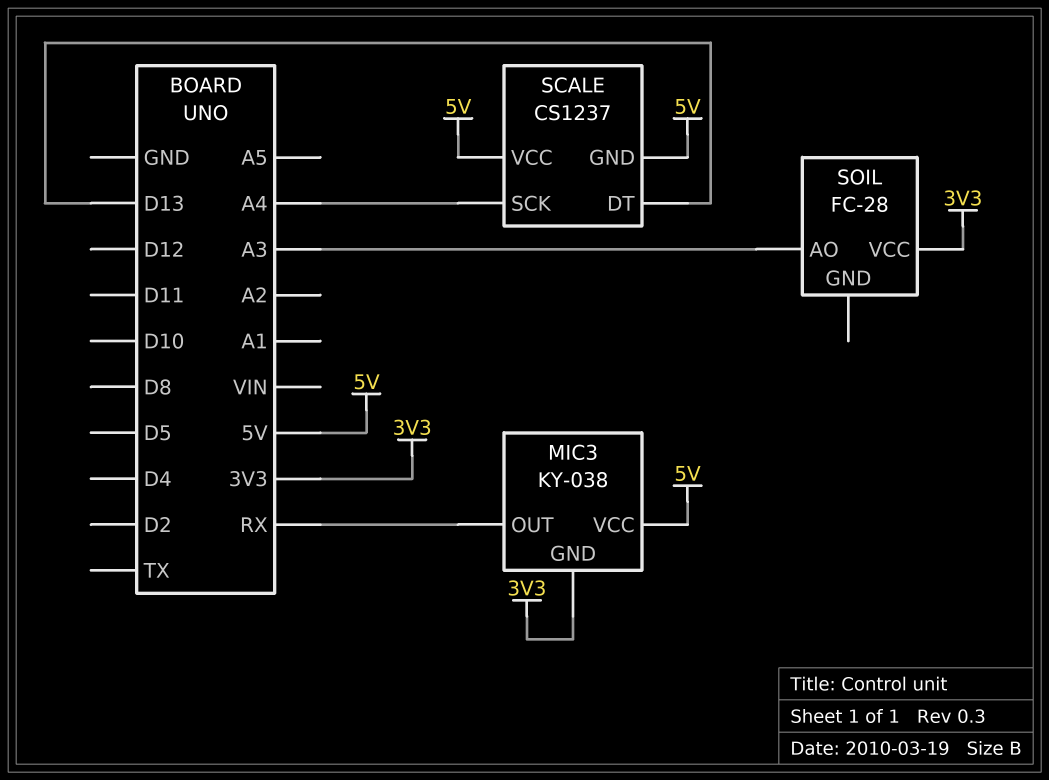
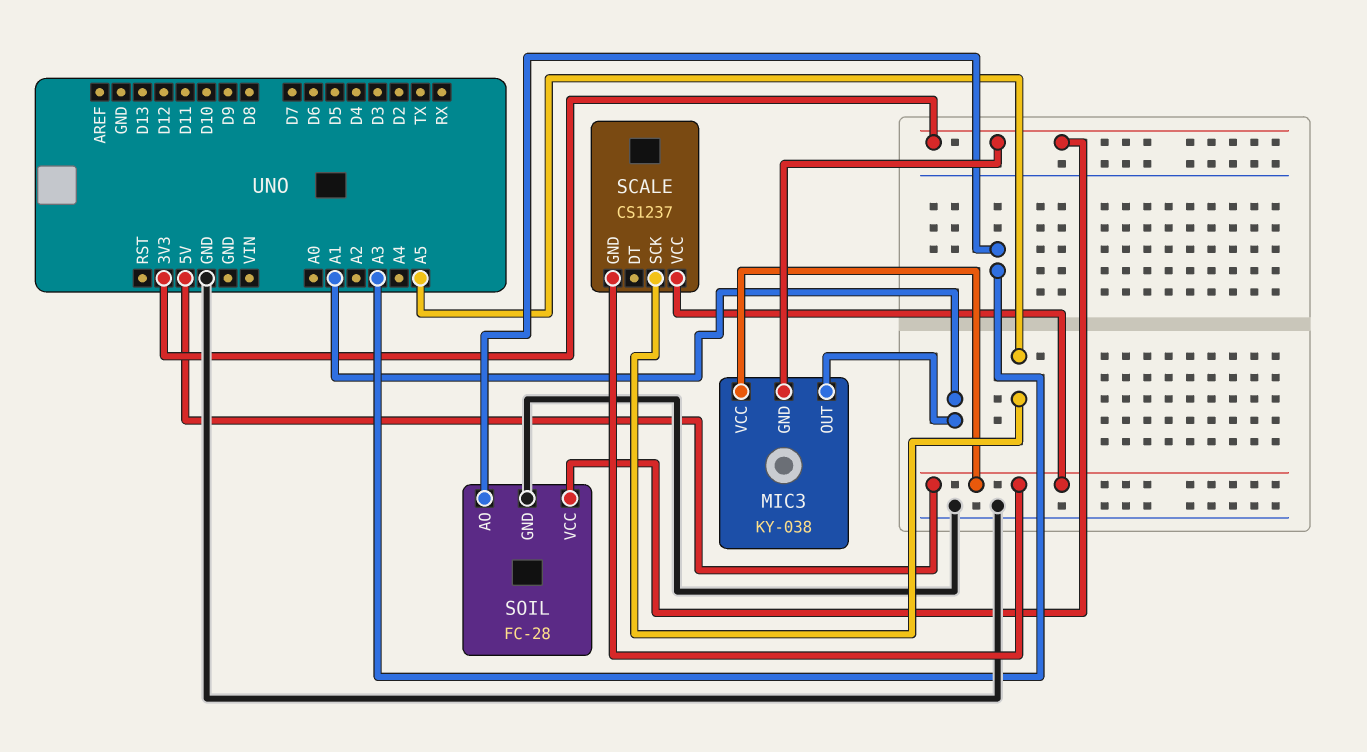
MIC3 pin OUT: RX -> A1
SCALE pin DT: D13 -> none
SCALE pin SCK: A4 -> A5
SOIL pin GND: none -> GND

